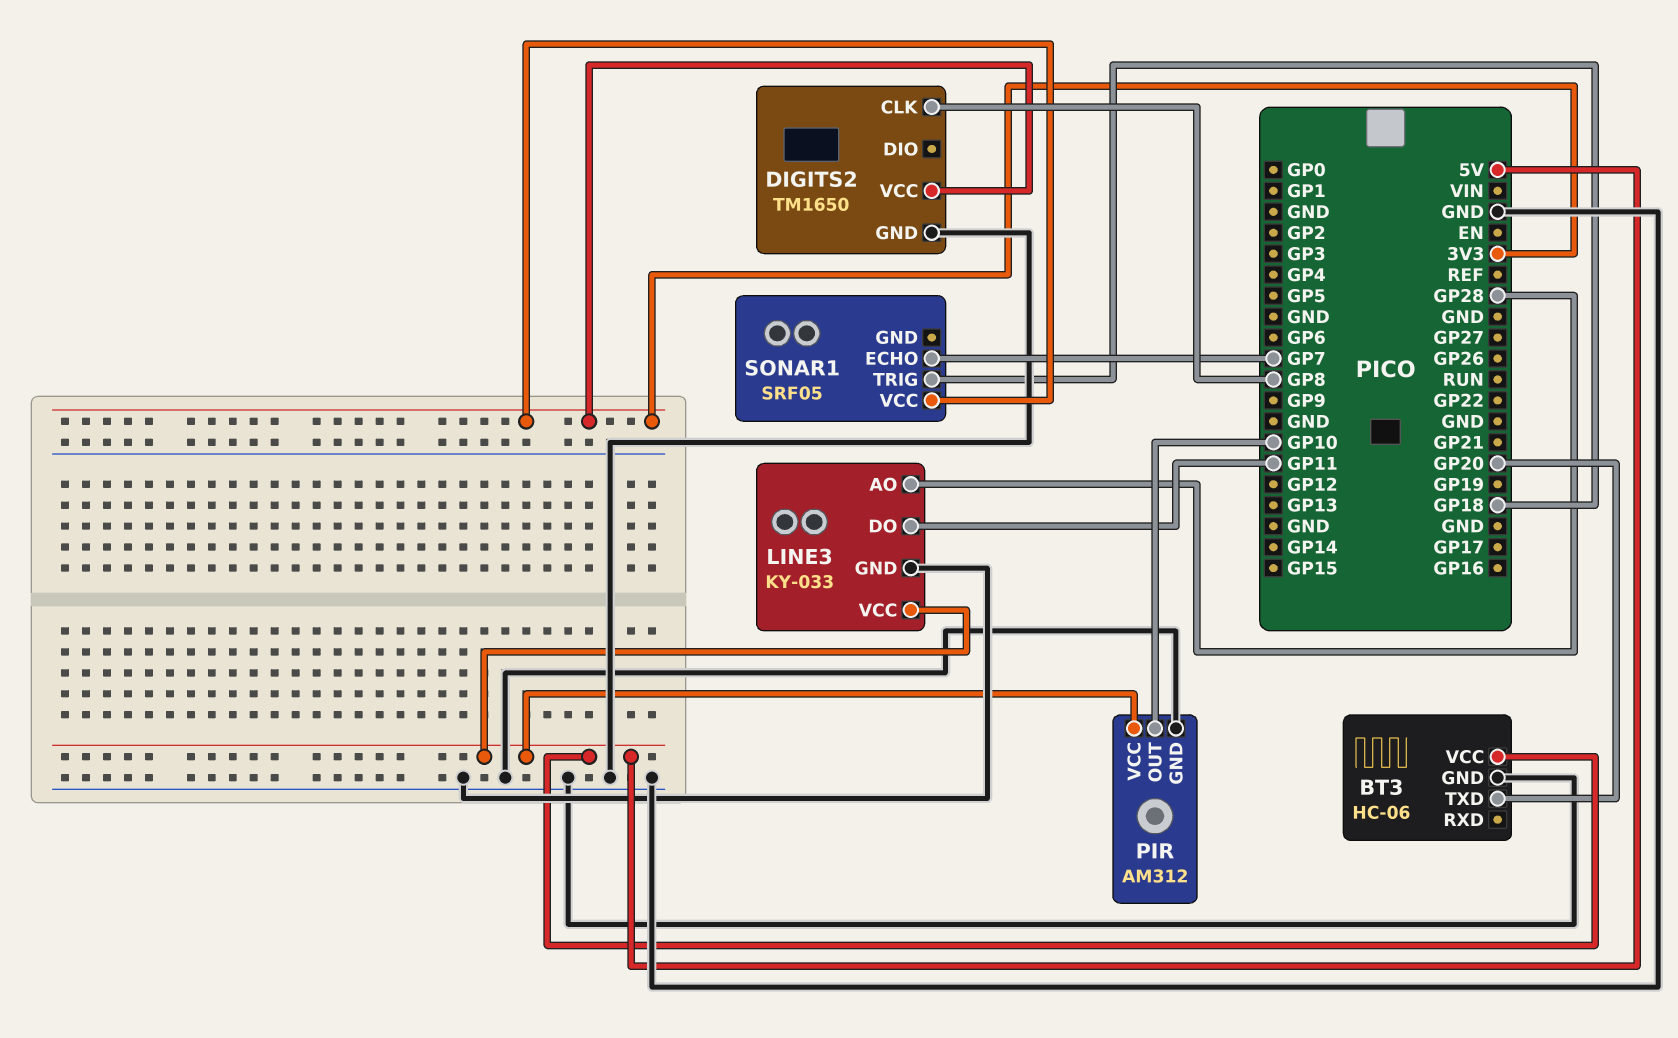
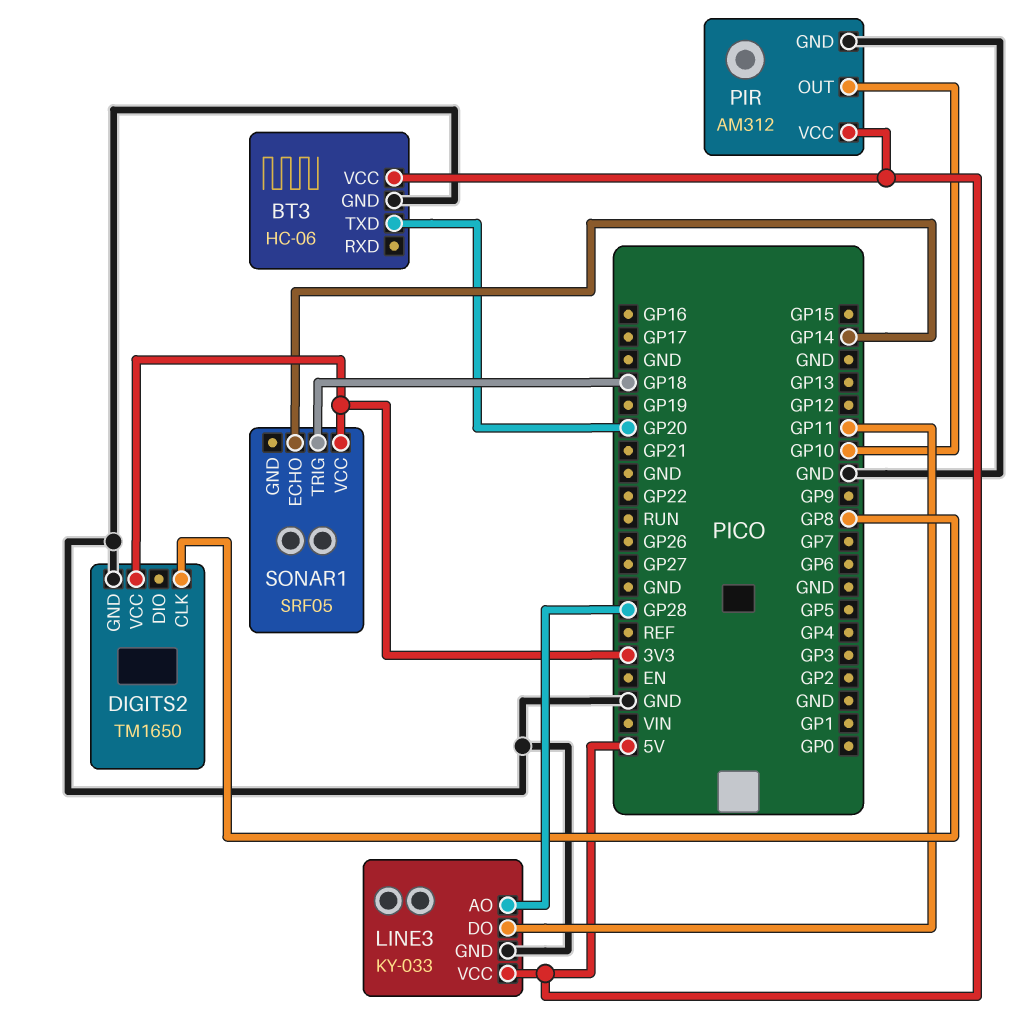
SONAR1 pin ECHO: GP7 -> GP14

